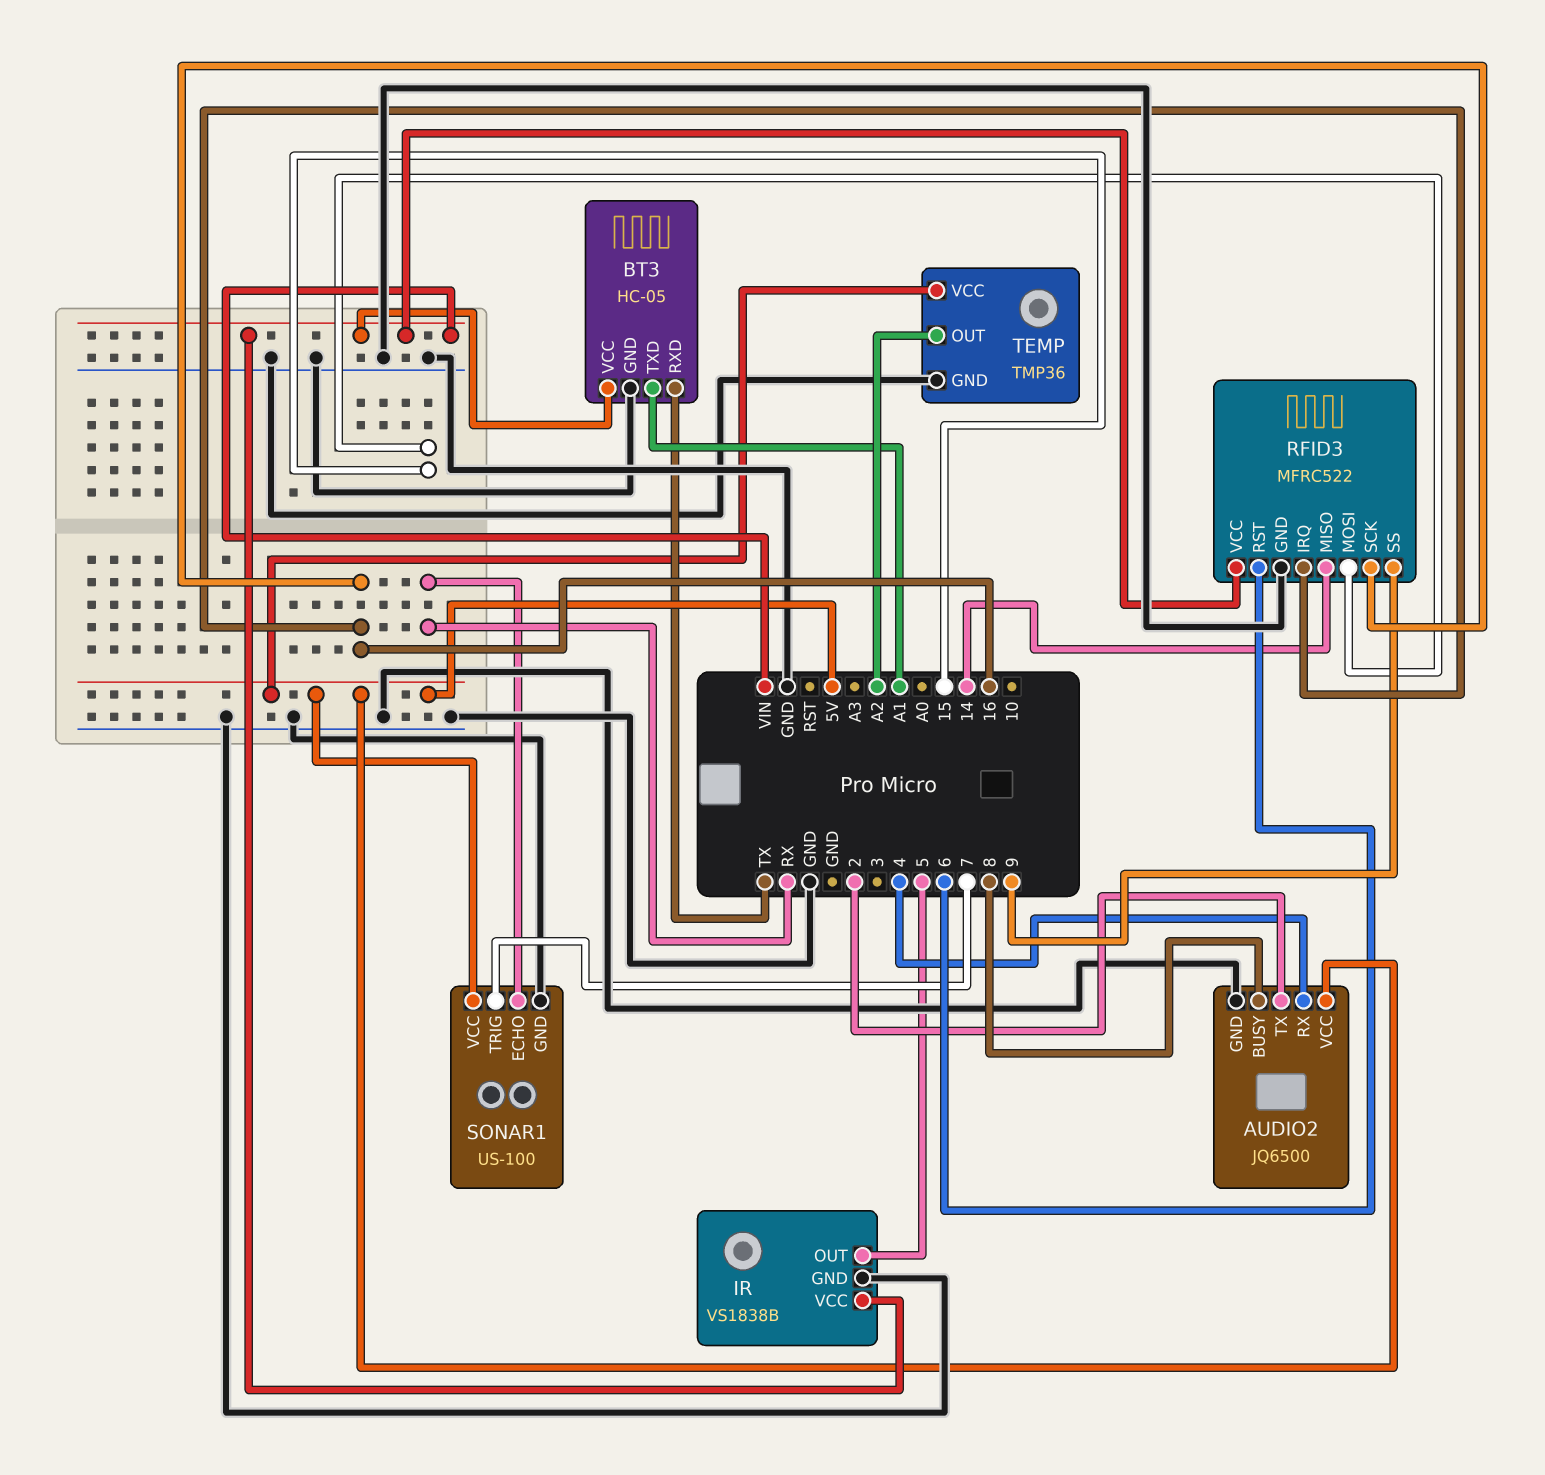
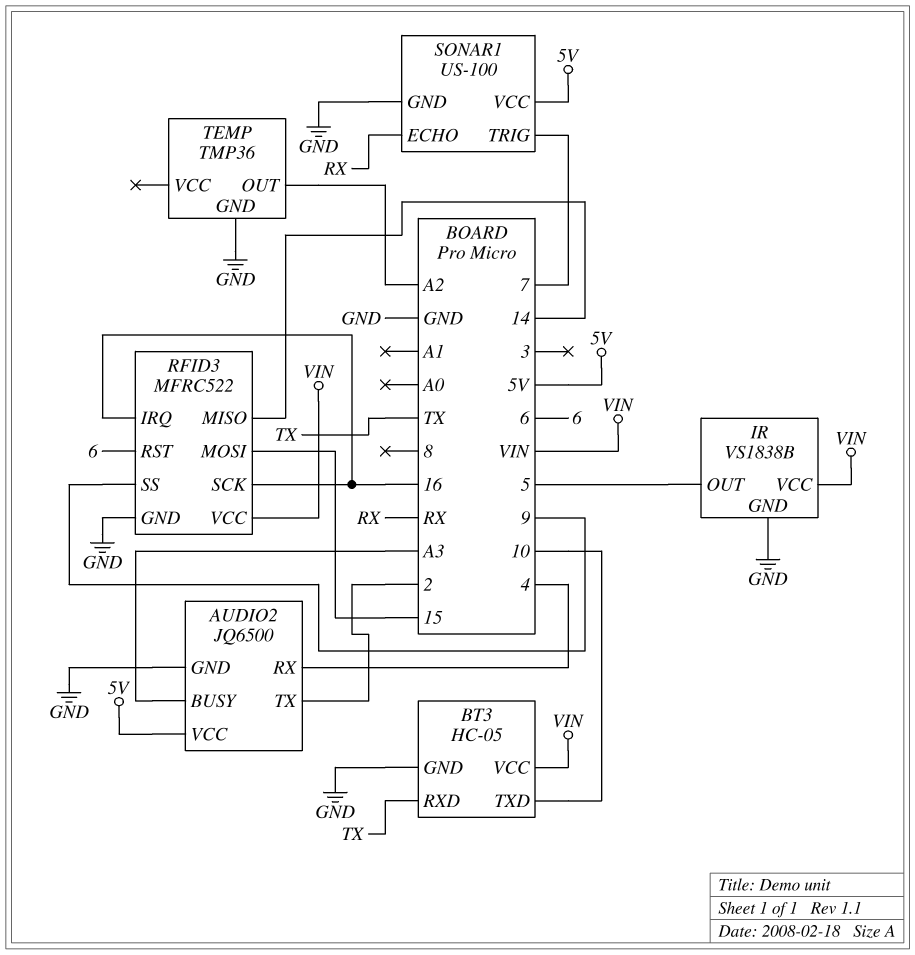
AUDIO2 pin BUSY: 8 -> A3
BT3 pin TXD: A1 -> 10
TEMP pin VCC: 5V -> none

